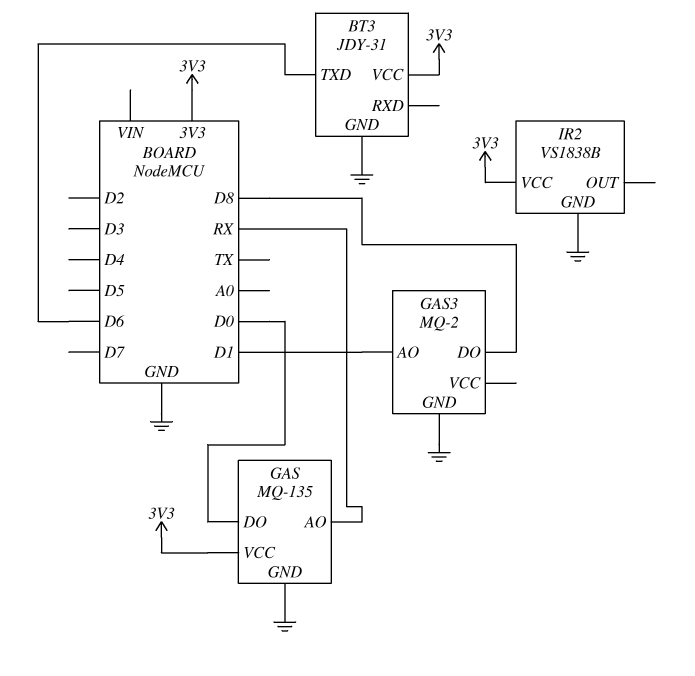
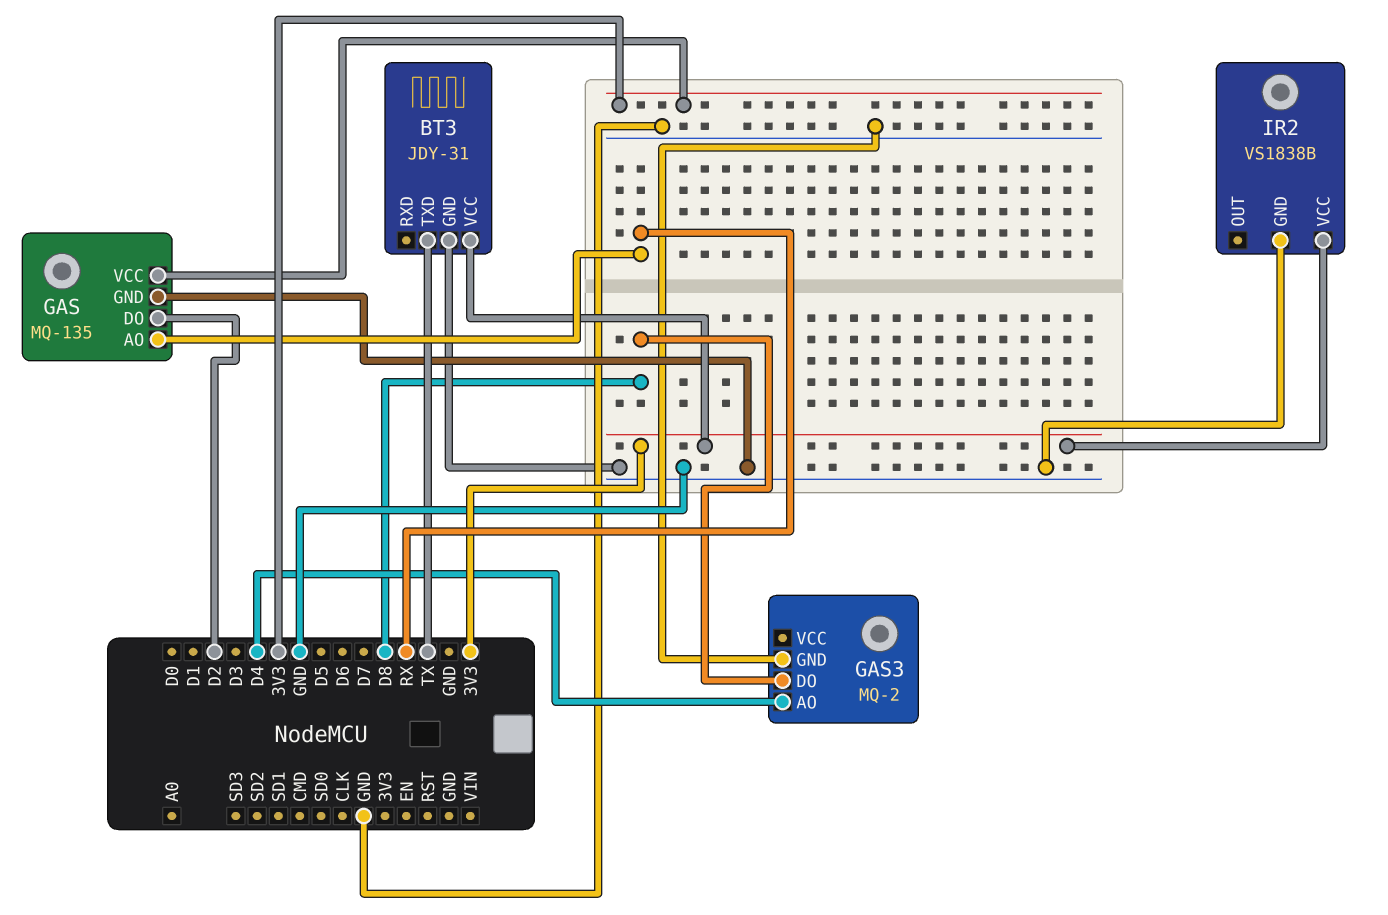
BT3 pin TXD: D6 -> TX
GAS pin DO: D0 -> D2
GAS3 pin AO: D1 -> D4

